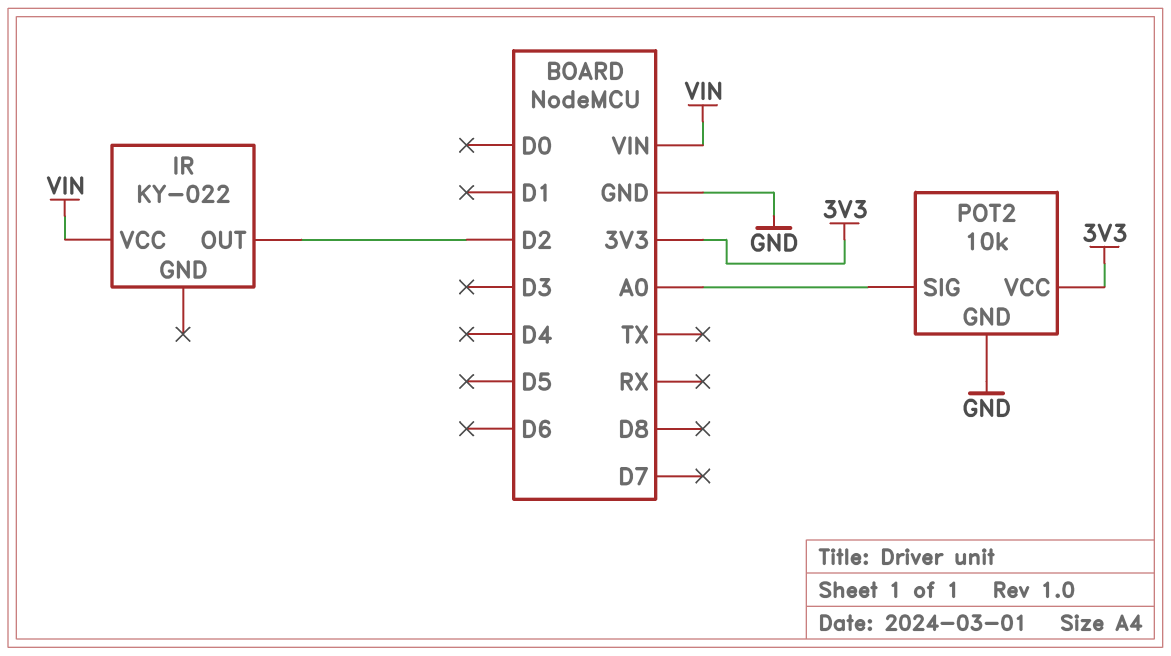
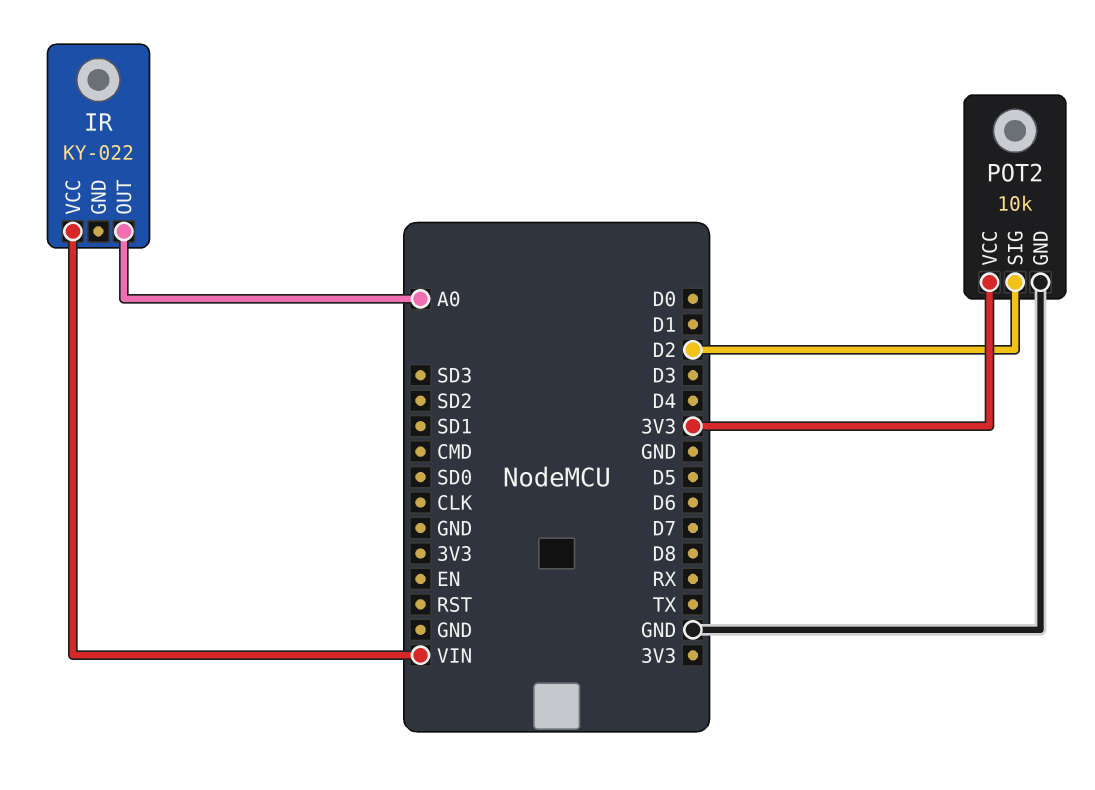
IR pin OUT: D2 -> A0
POT2 pin SIG: A0 -> D2

